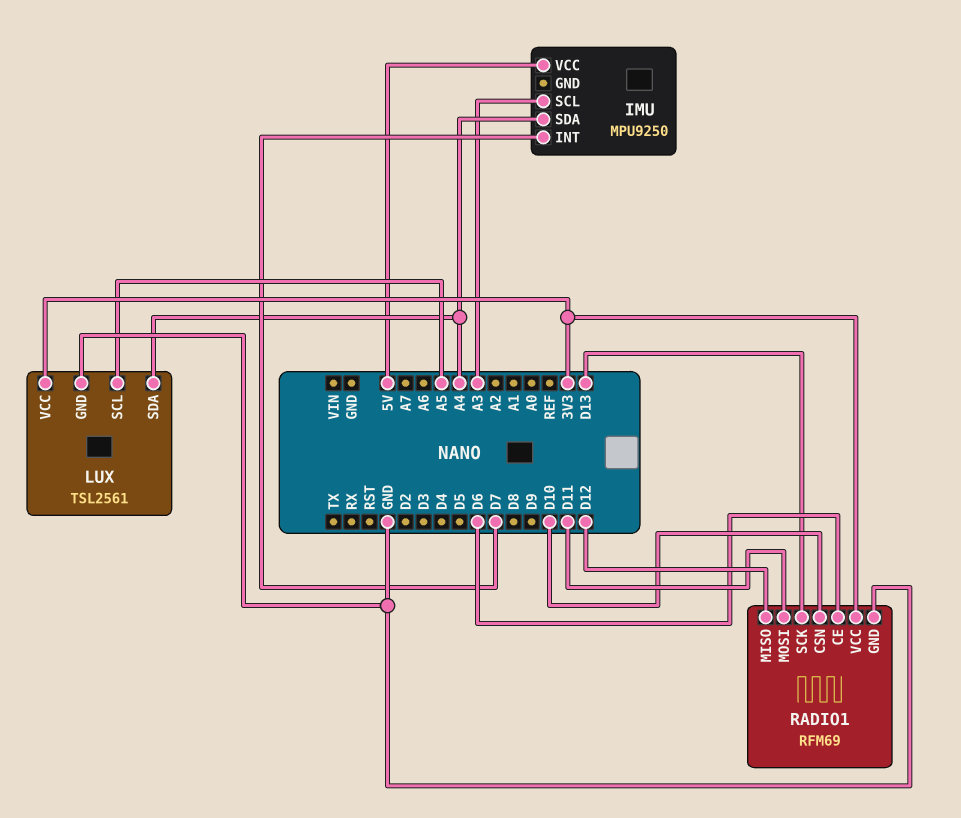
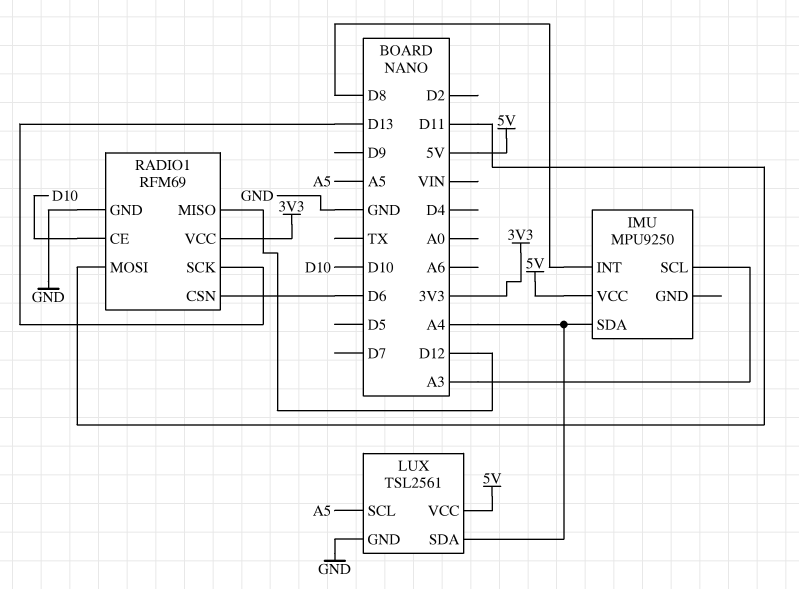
IMU pin INT: D7 -> D8
LUX pin VCC: 3V3 -> 5V
RADIO1 pin CE: D6 -> D10
RADIO1 pin CSN: D10 -> D6

